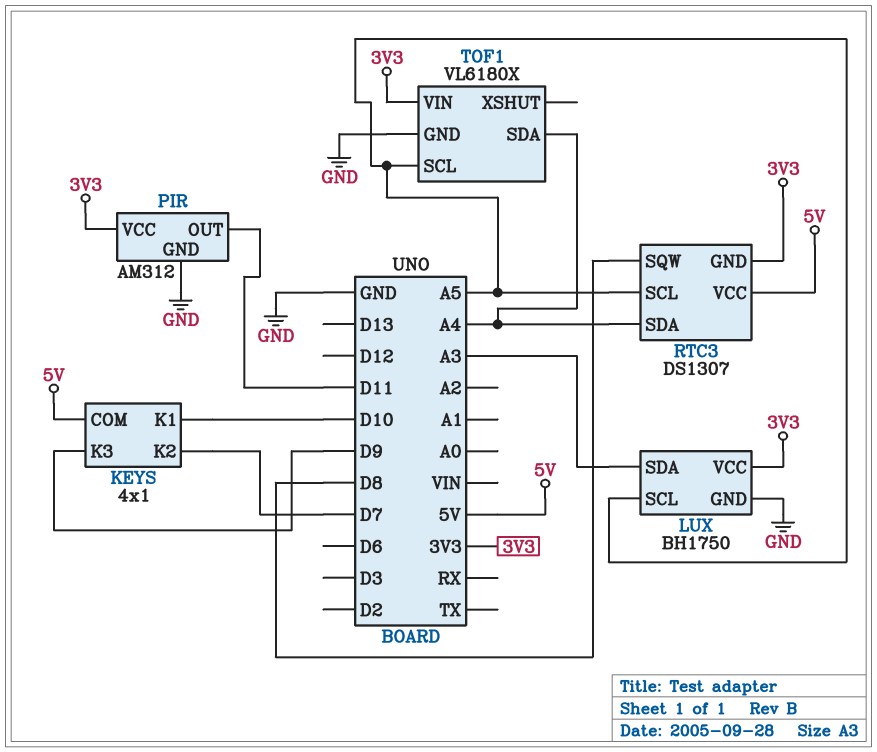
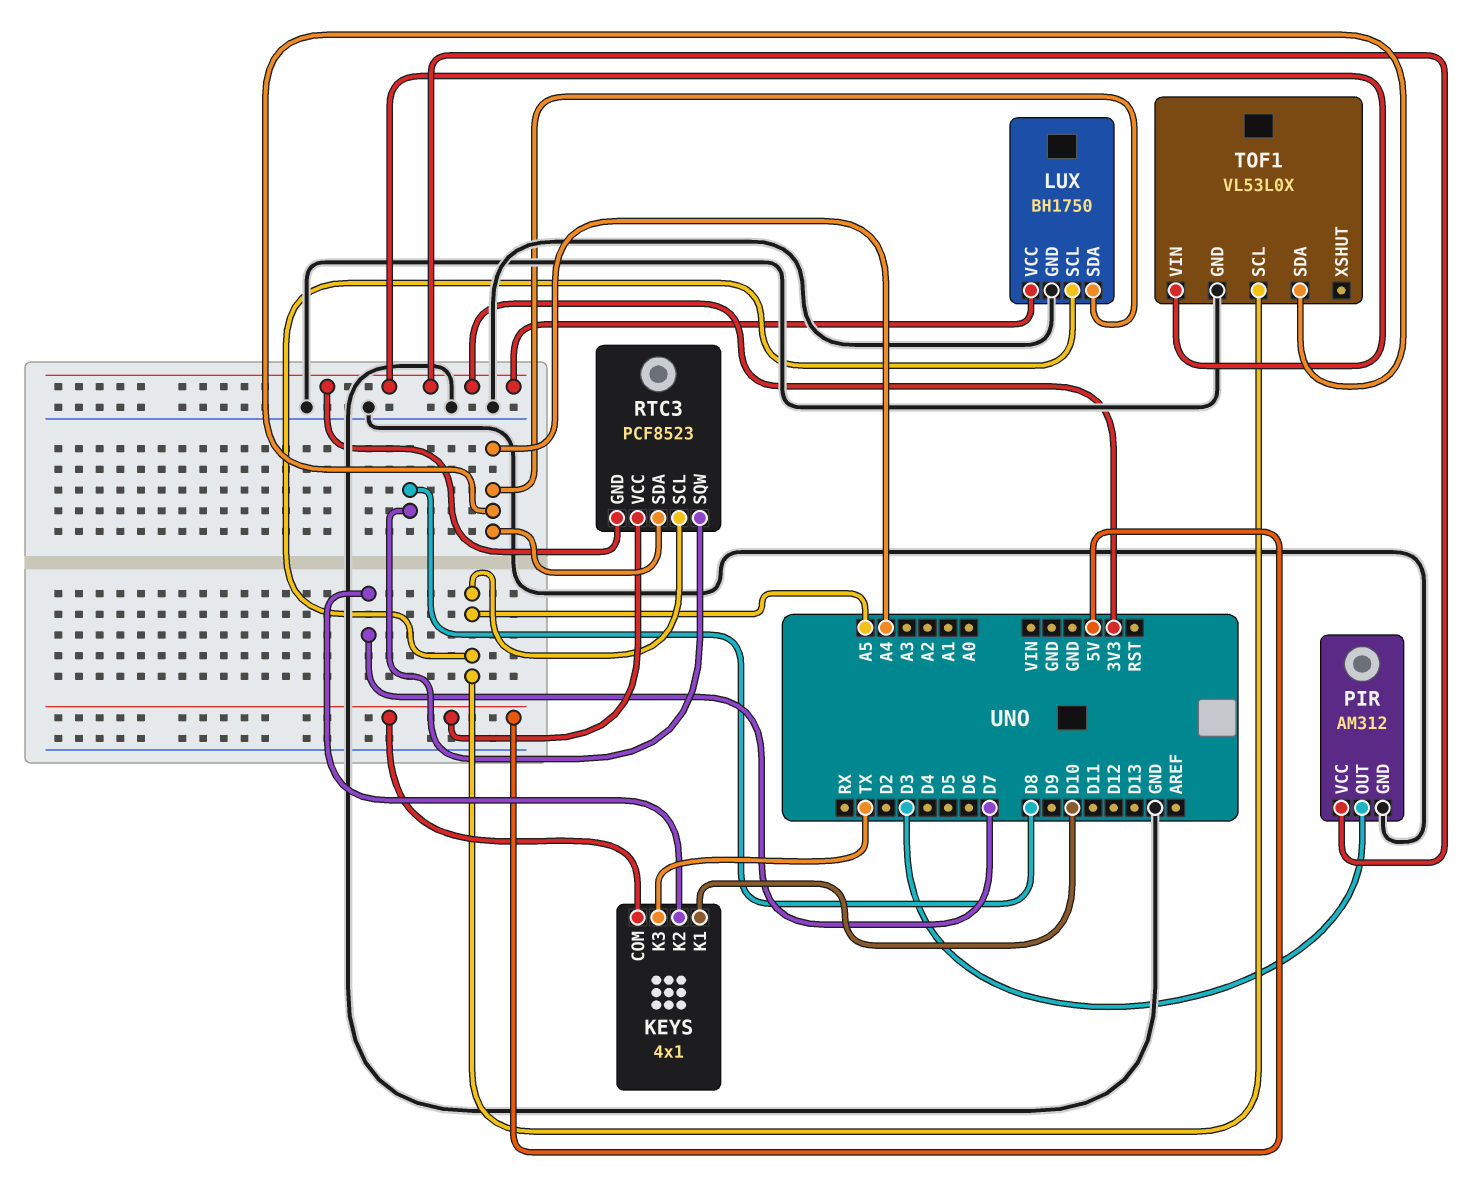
KEYS pin K3: D9 -> TX
LUX pin SDA: A3 -> A4
PIR pin OUT: D11 -> D3
RTC3: DS1307 -> PCF8523
TOF1: VL6180X -> VL53L0X

